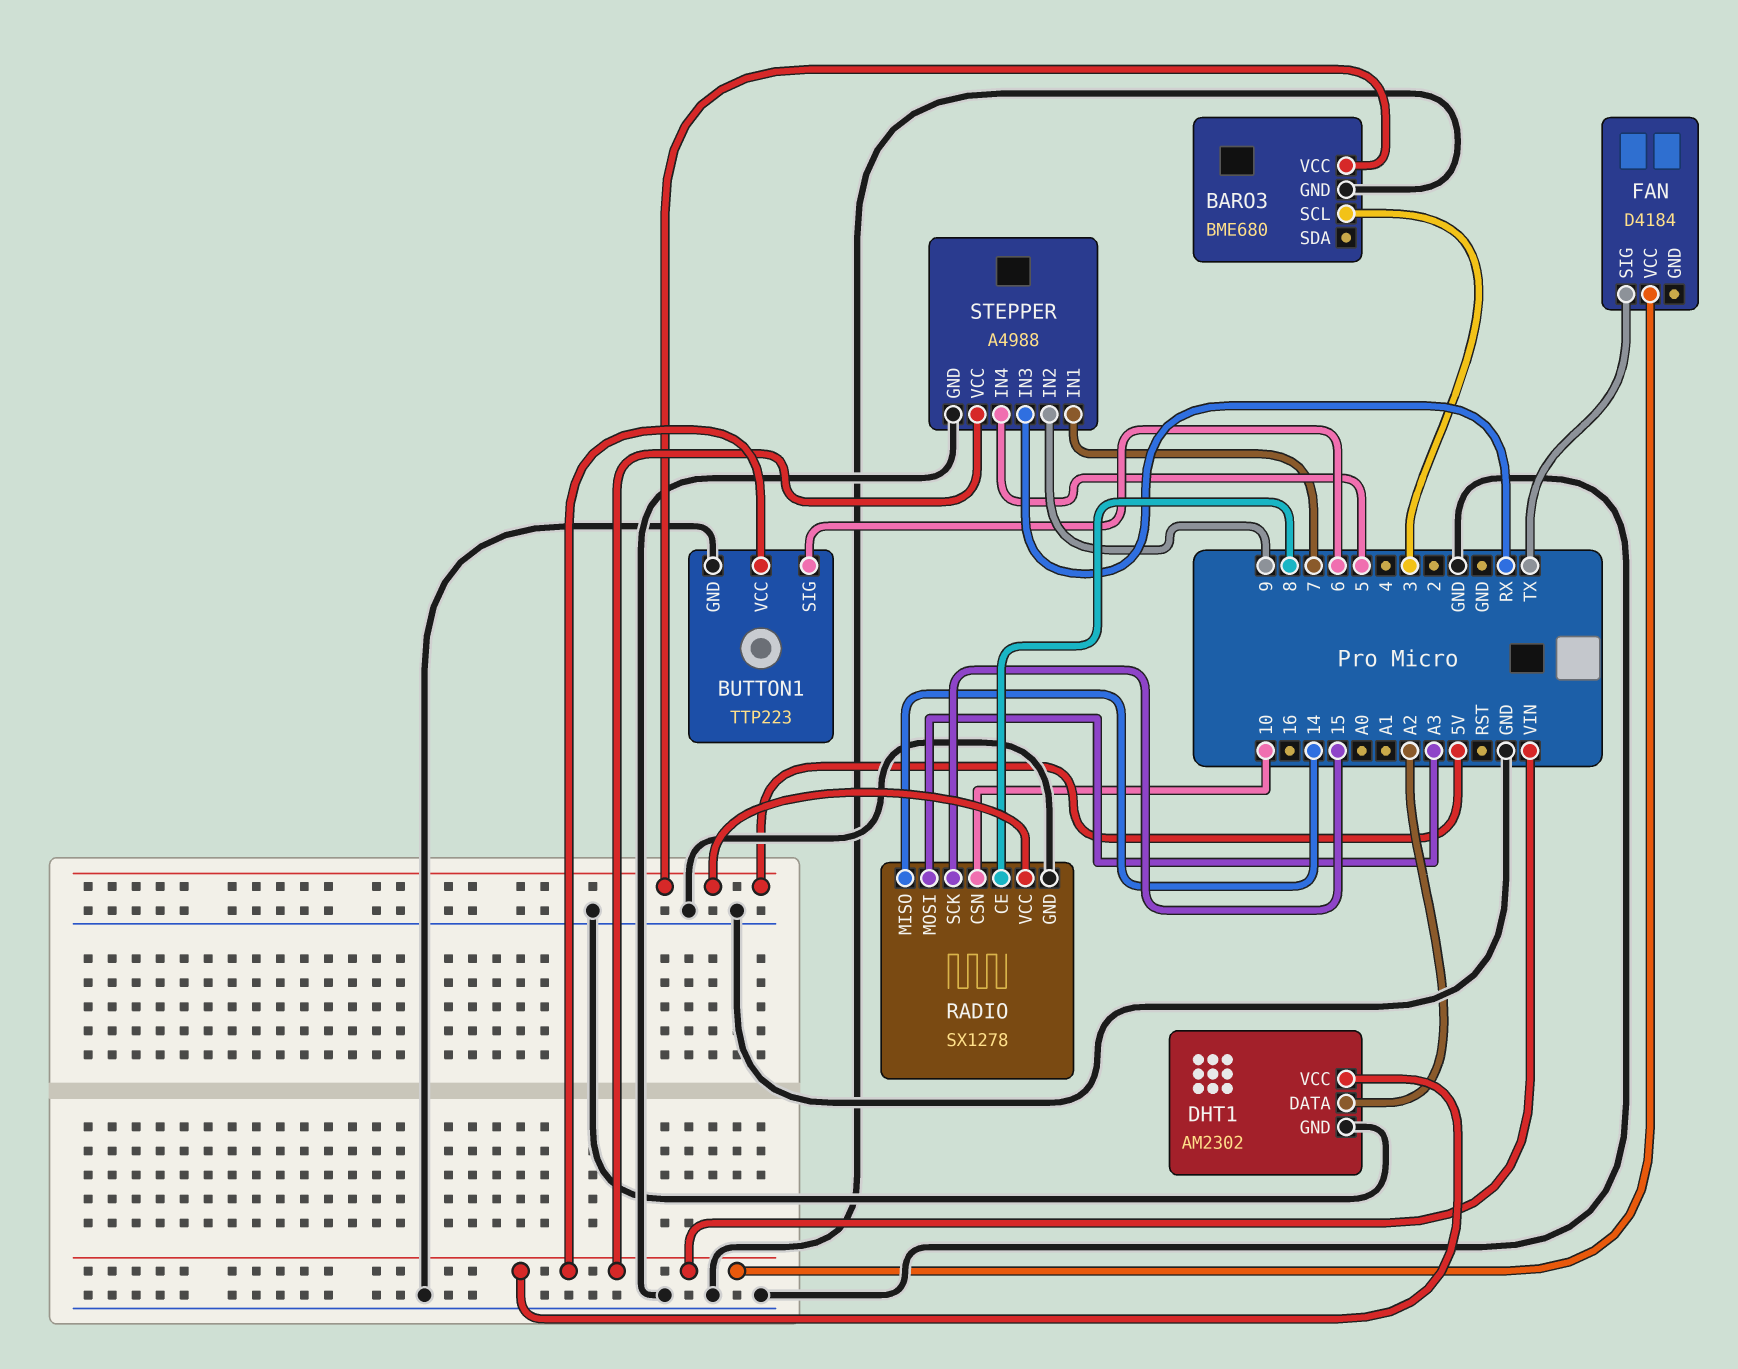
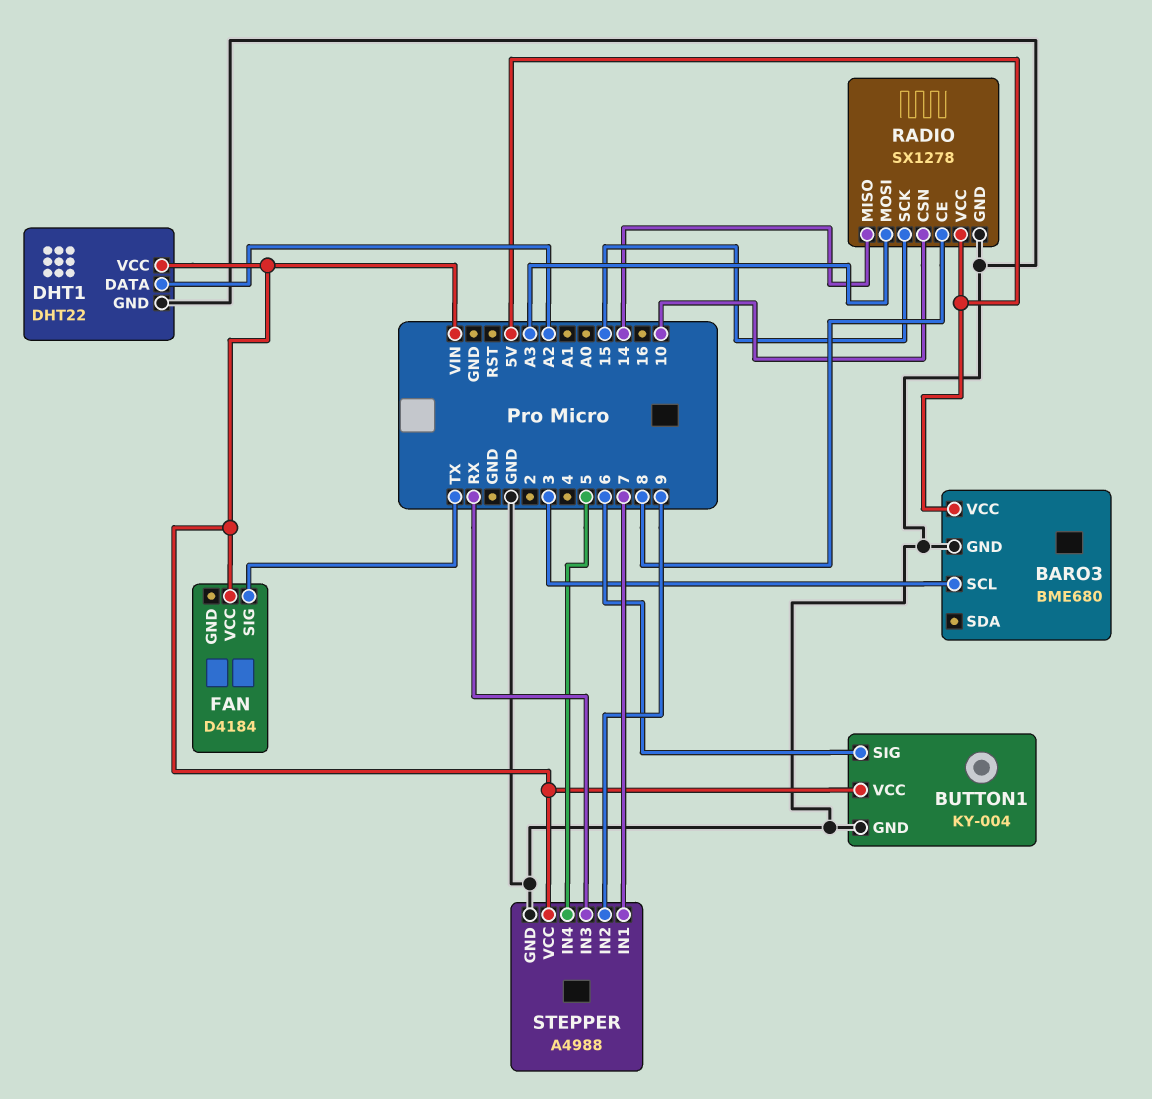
BUTTON1: TTP223 -> KY-004
DHT1: AM2302 -> DHT22

